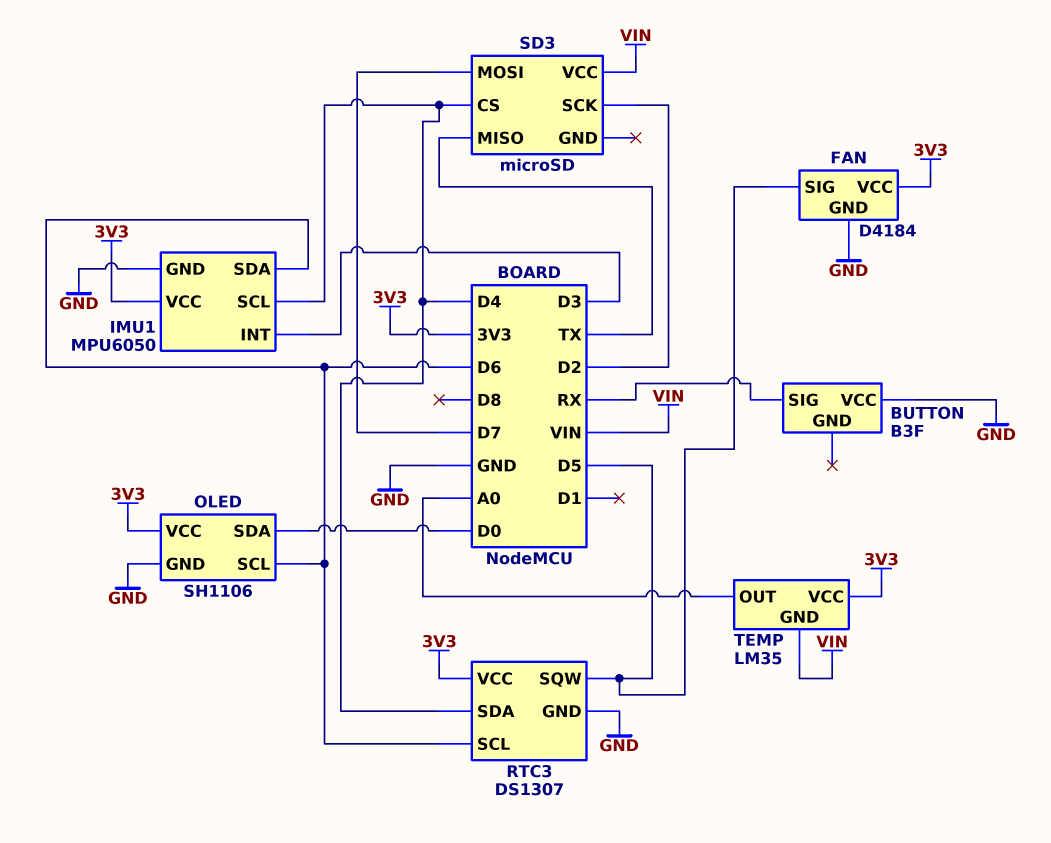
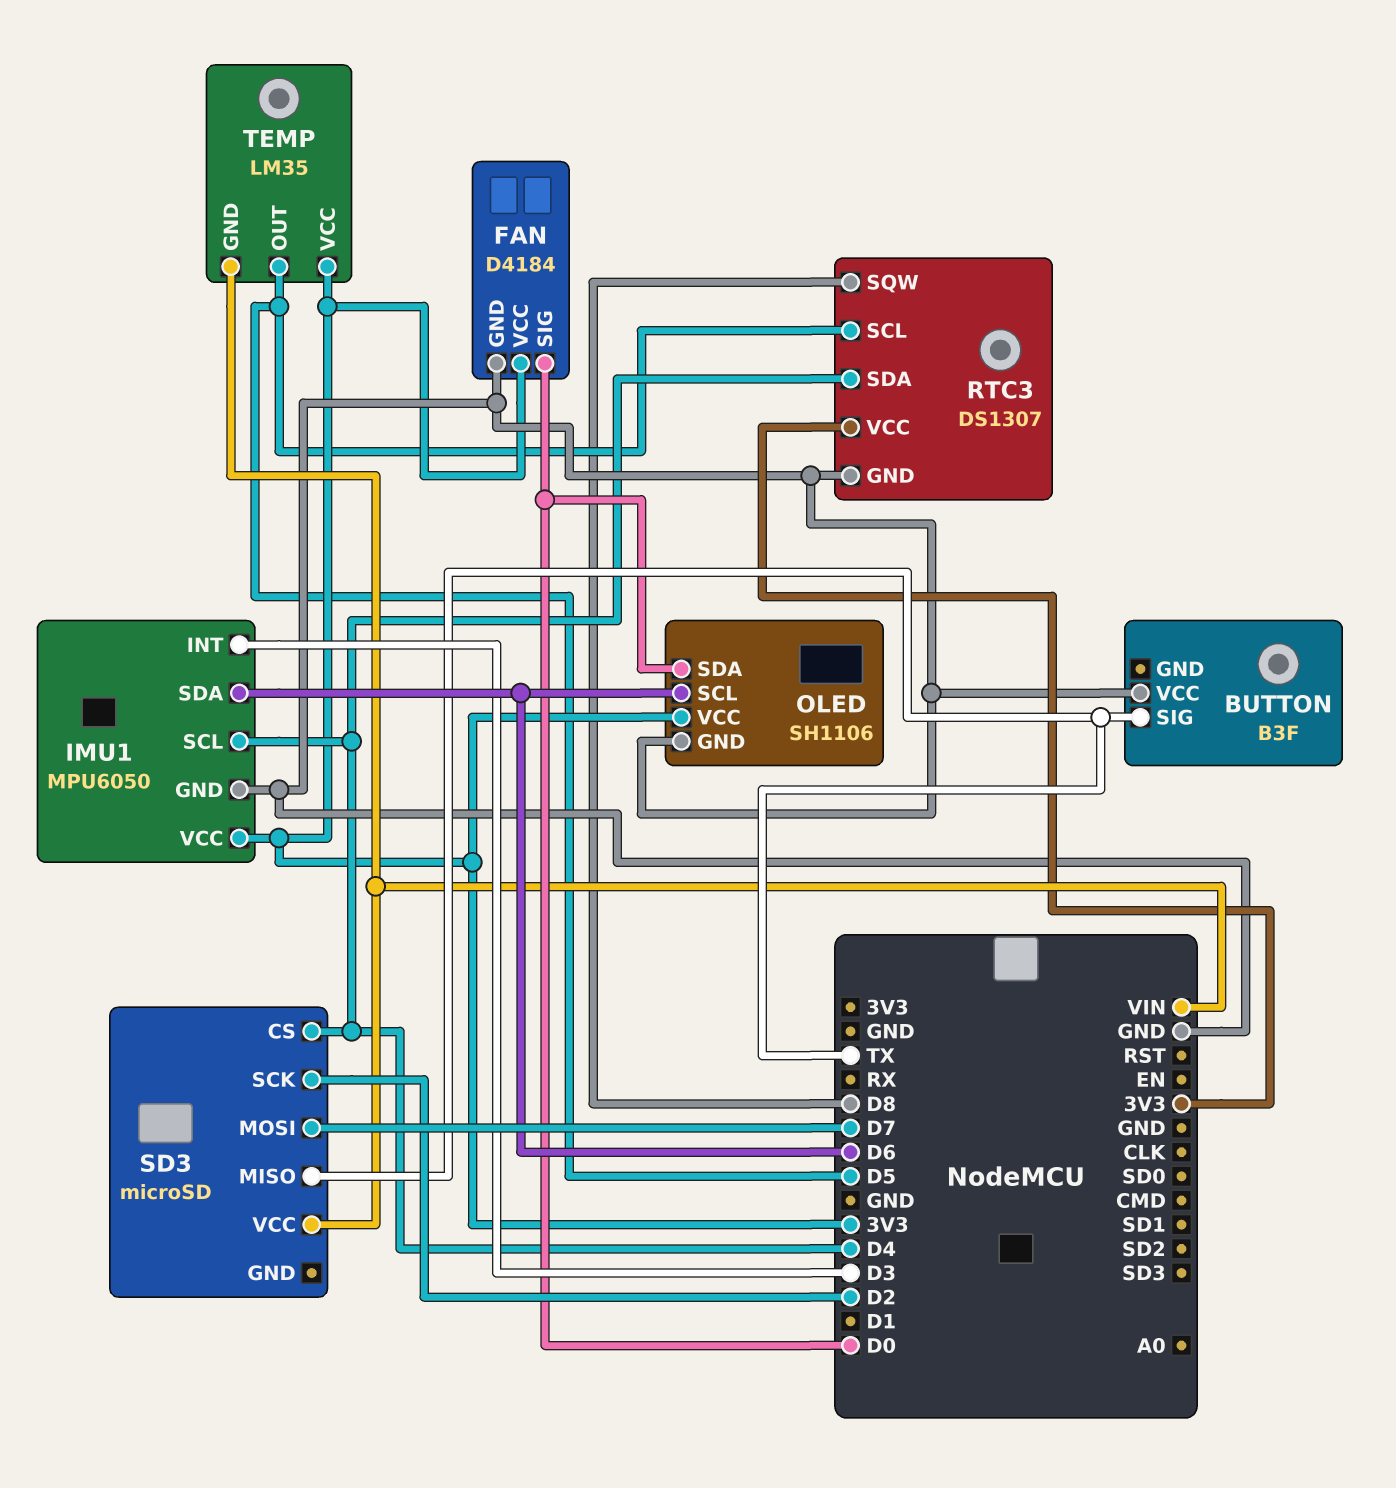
BUTTON pin SIG: RX -> TX
FAN pin SIG: D5 -> D0
RTC3 pin SCL: D6 -> D5
RTC3 pin SQW: D5 -> D8
TEMP pin OUT: A0 -> D5

